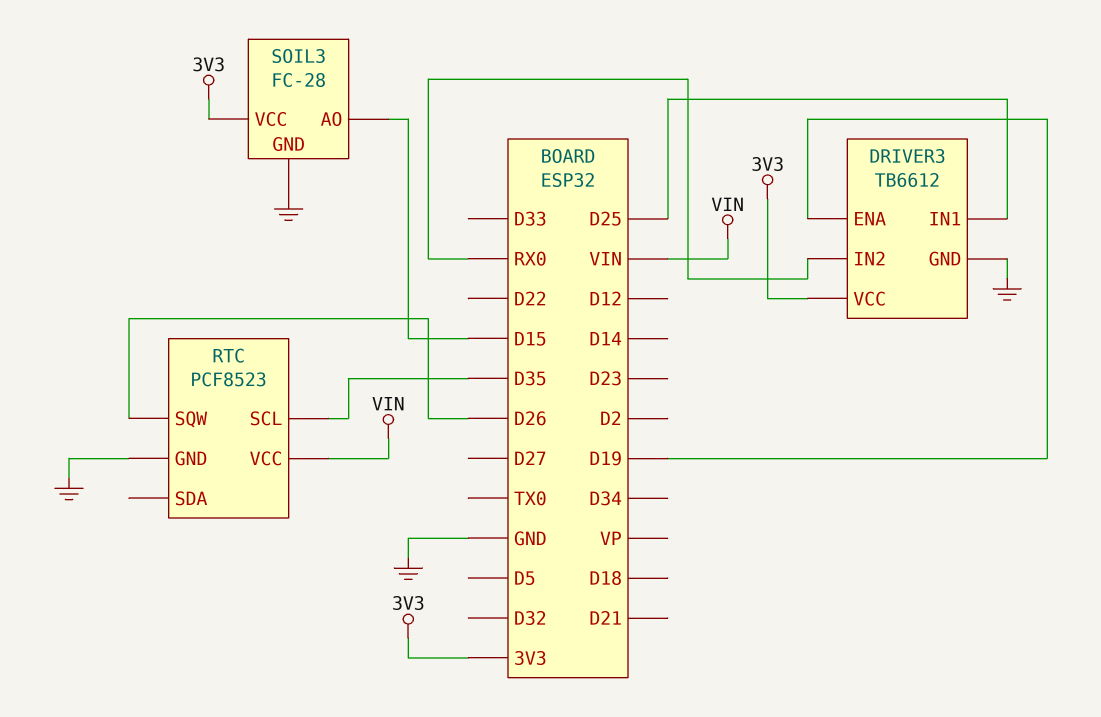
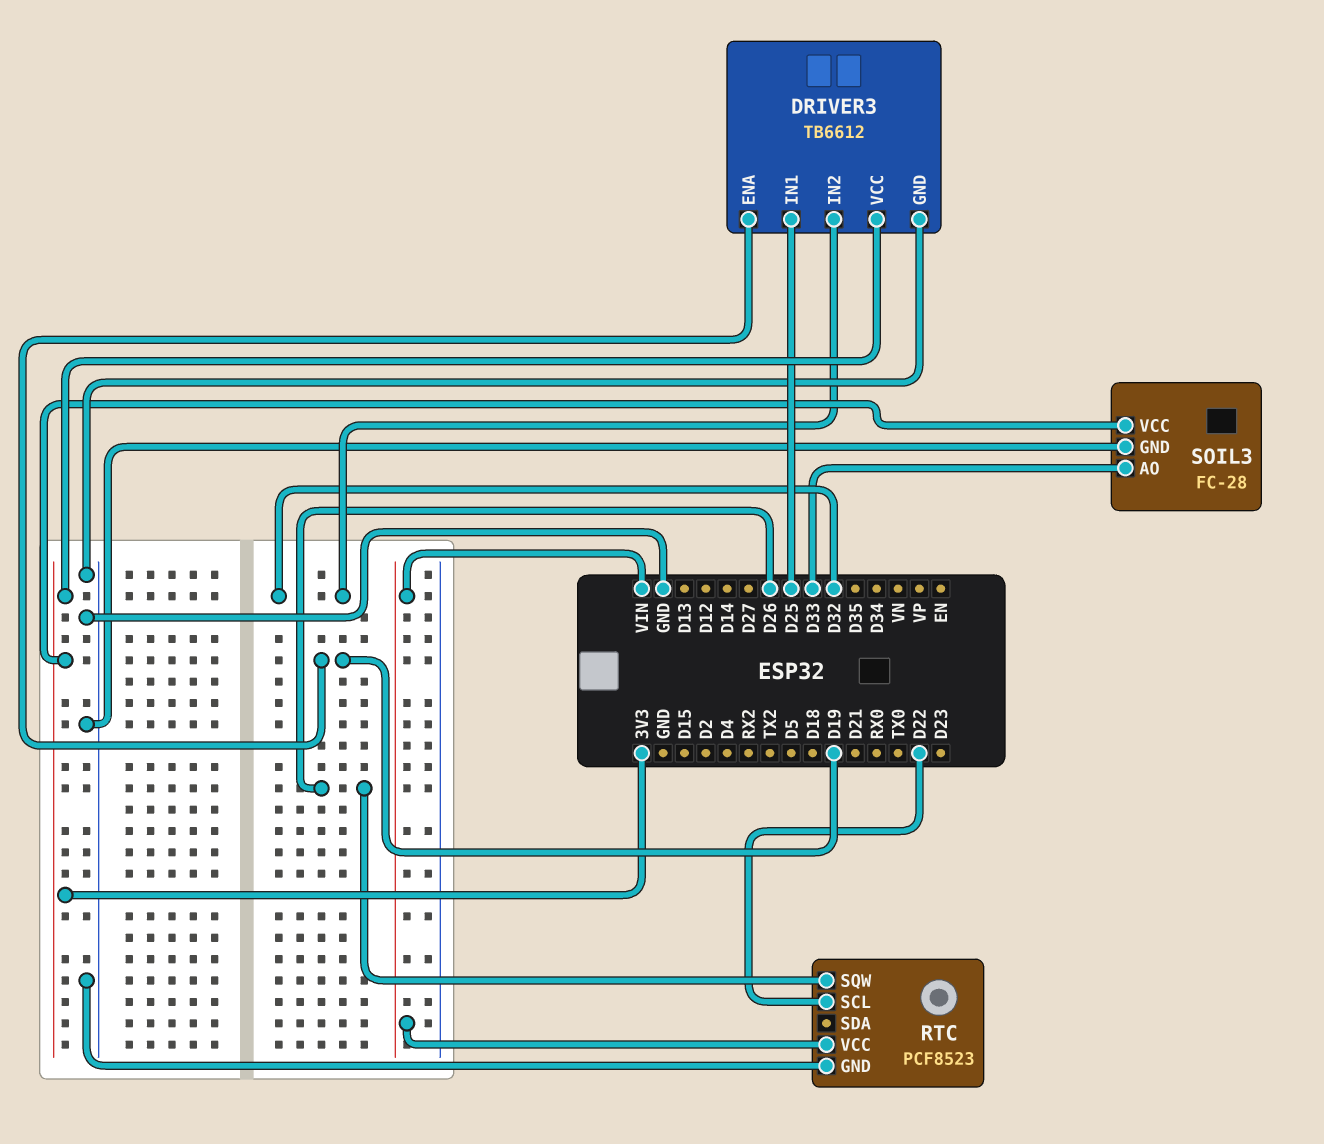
DRIVER3 pin IN2: RX0 -> D32
RTC pin SCL: D35 -> D22
SOIL3 pin AO: D15 -> D33

